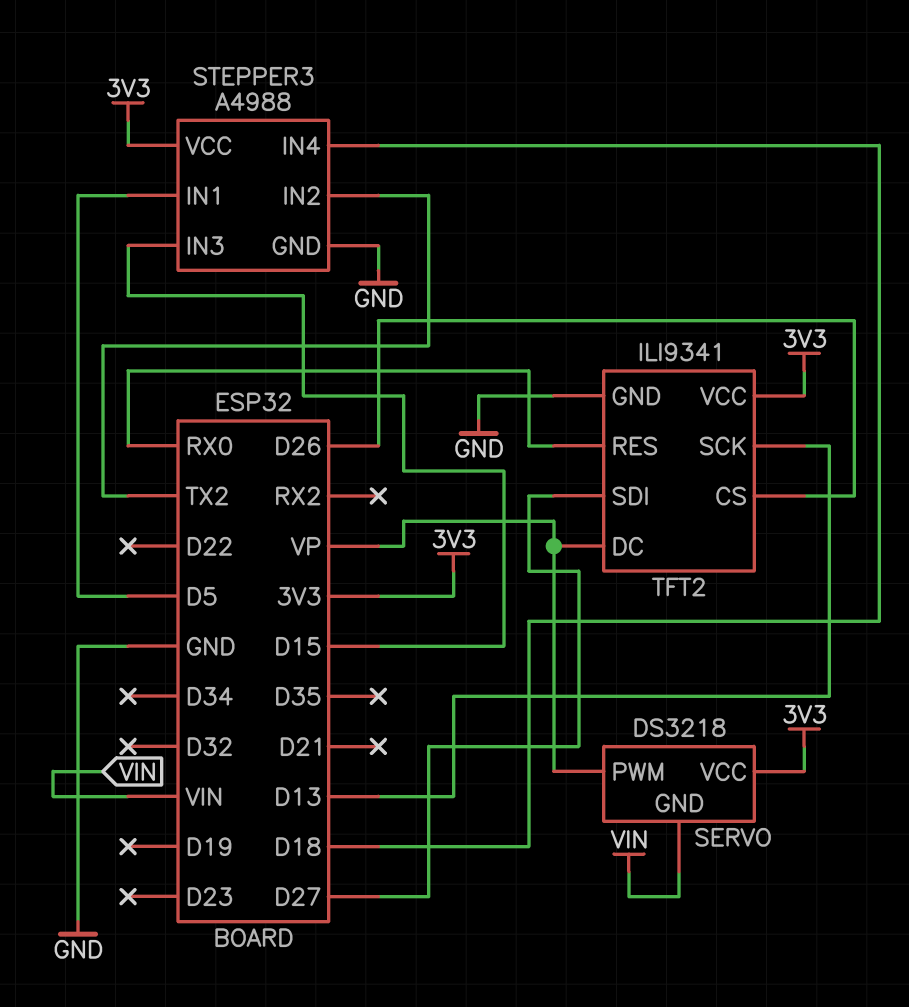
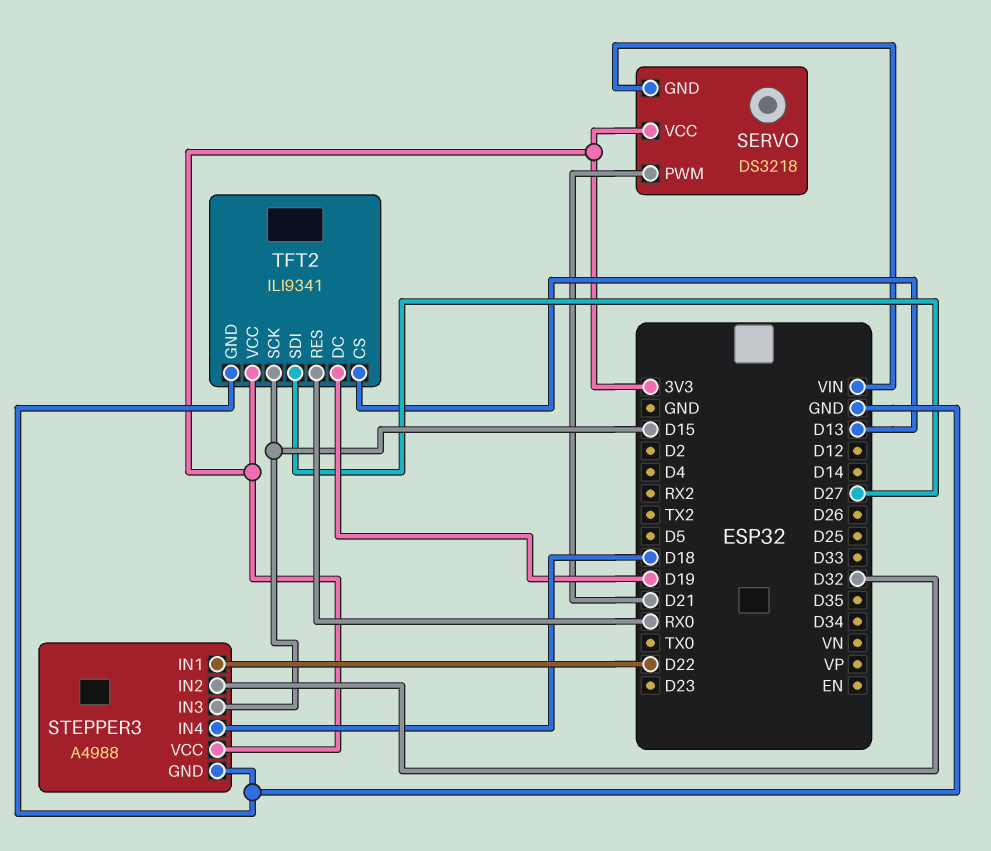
SERVO pin PWM: VP -> D21
STEPPER3 pin IN1: D5 -> D22
STEPPER3 pin IN2: TX2 -> D32
TFT2 pin CS: D26 -> D13
TFT2 pin DC: VP -> D19
TFT2 pin SCK: D13 -> D15

